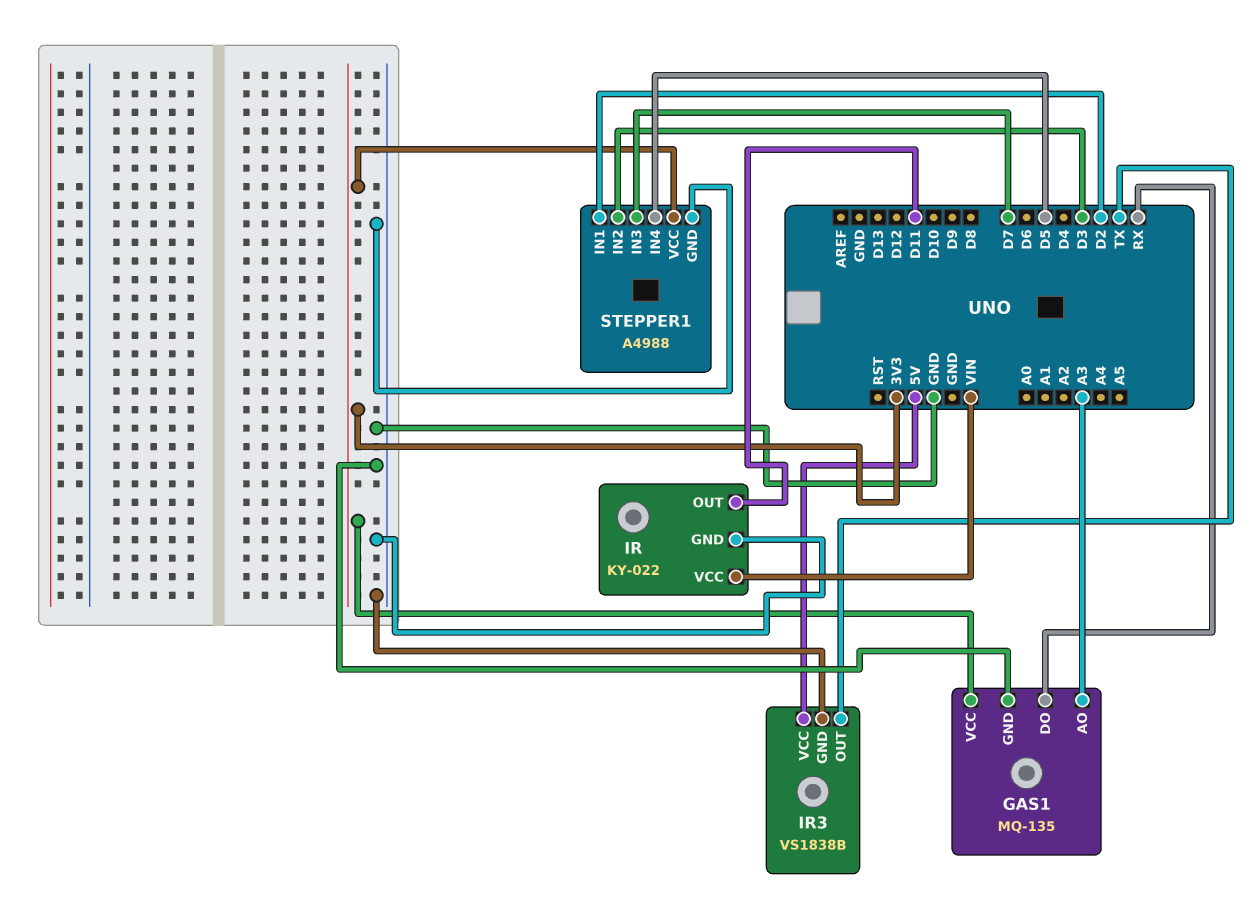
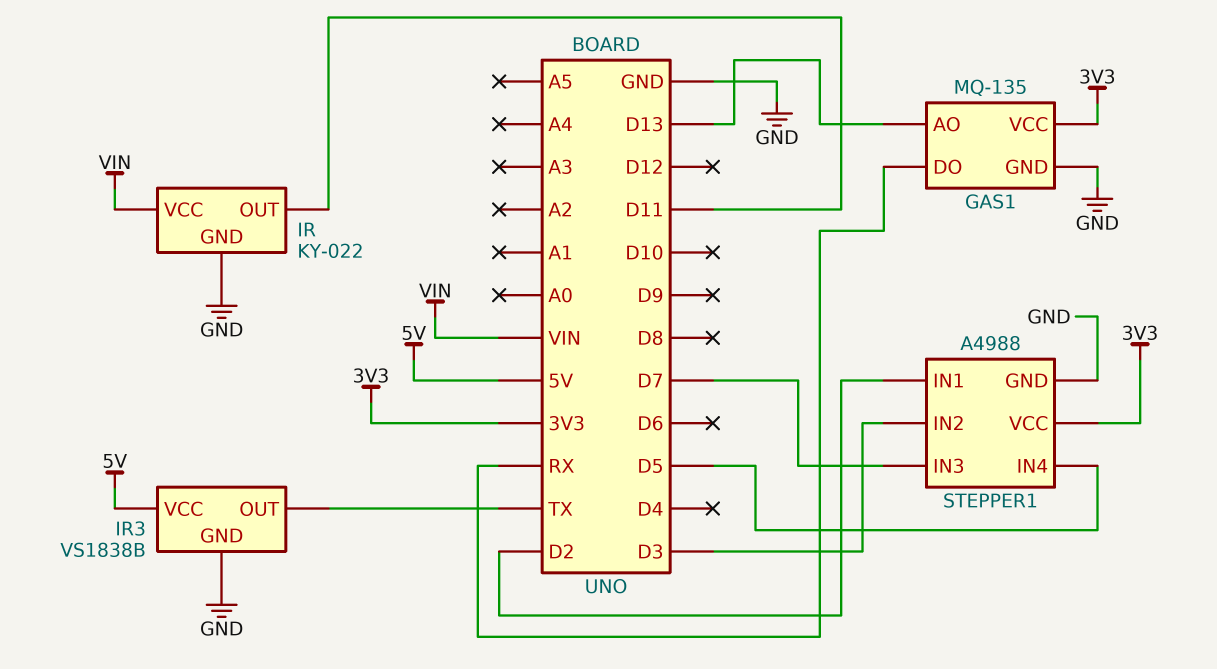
GAS1 pin AO: A3 -> D13

